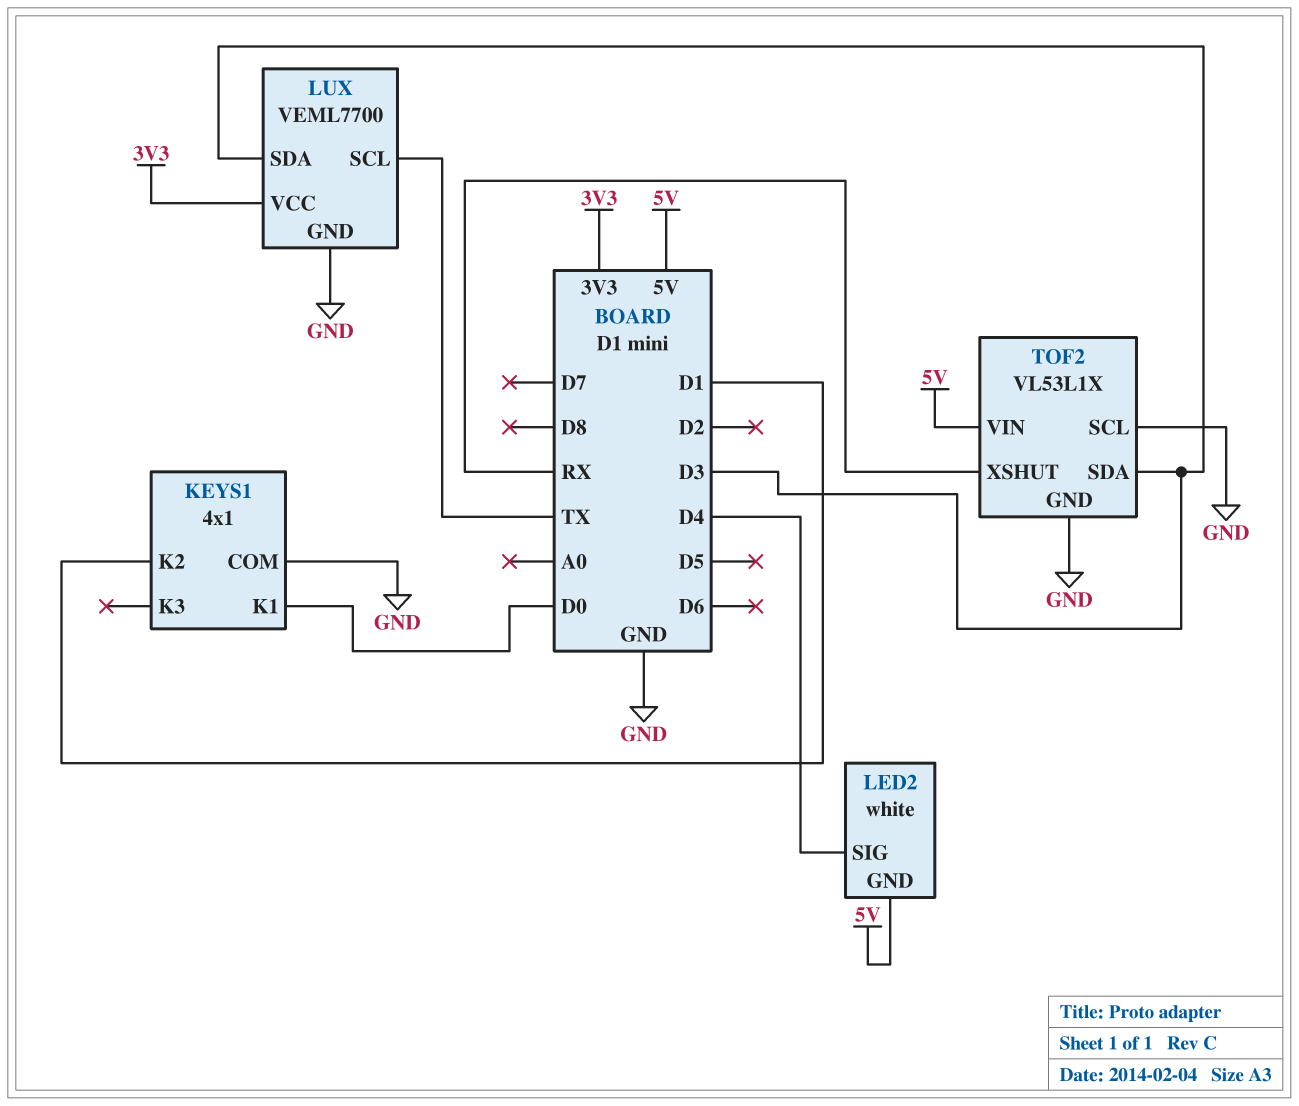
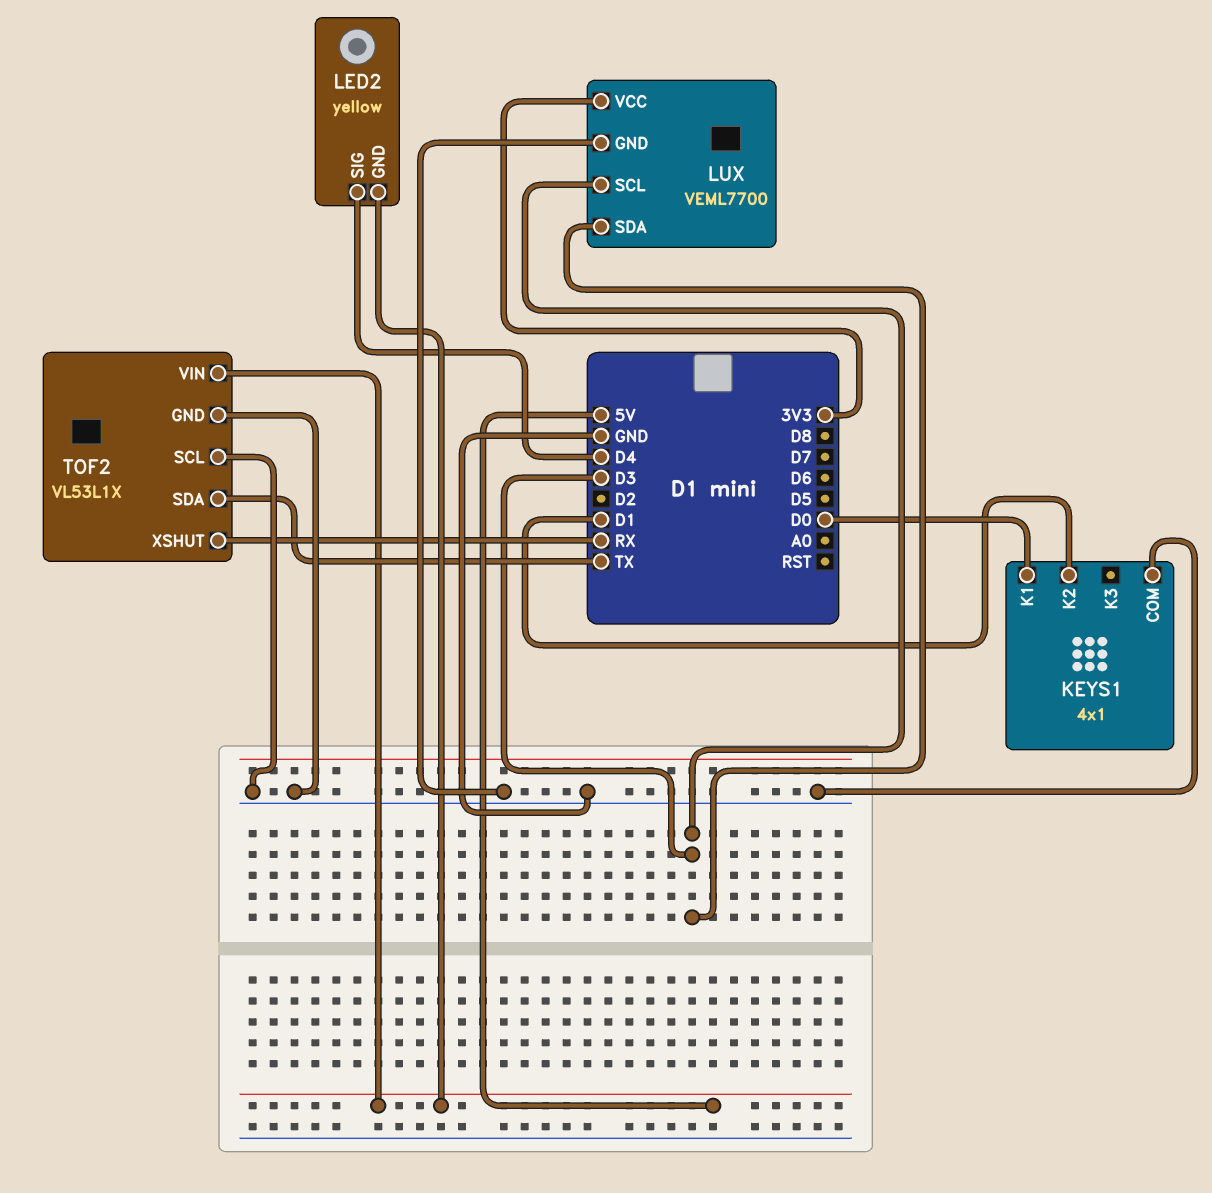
LED2: white -> yellow
LUX pin SCL: TX -> D3
TOF2 pin SDA: D3 -> TX

